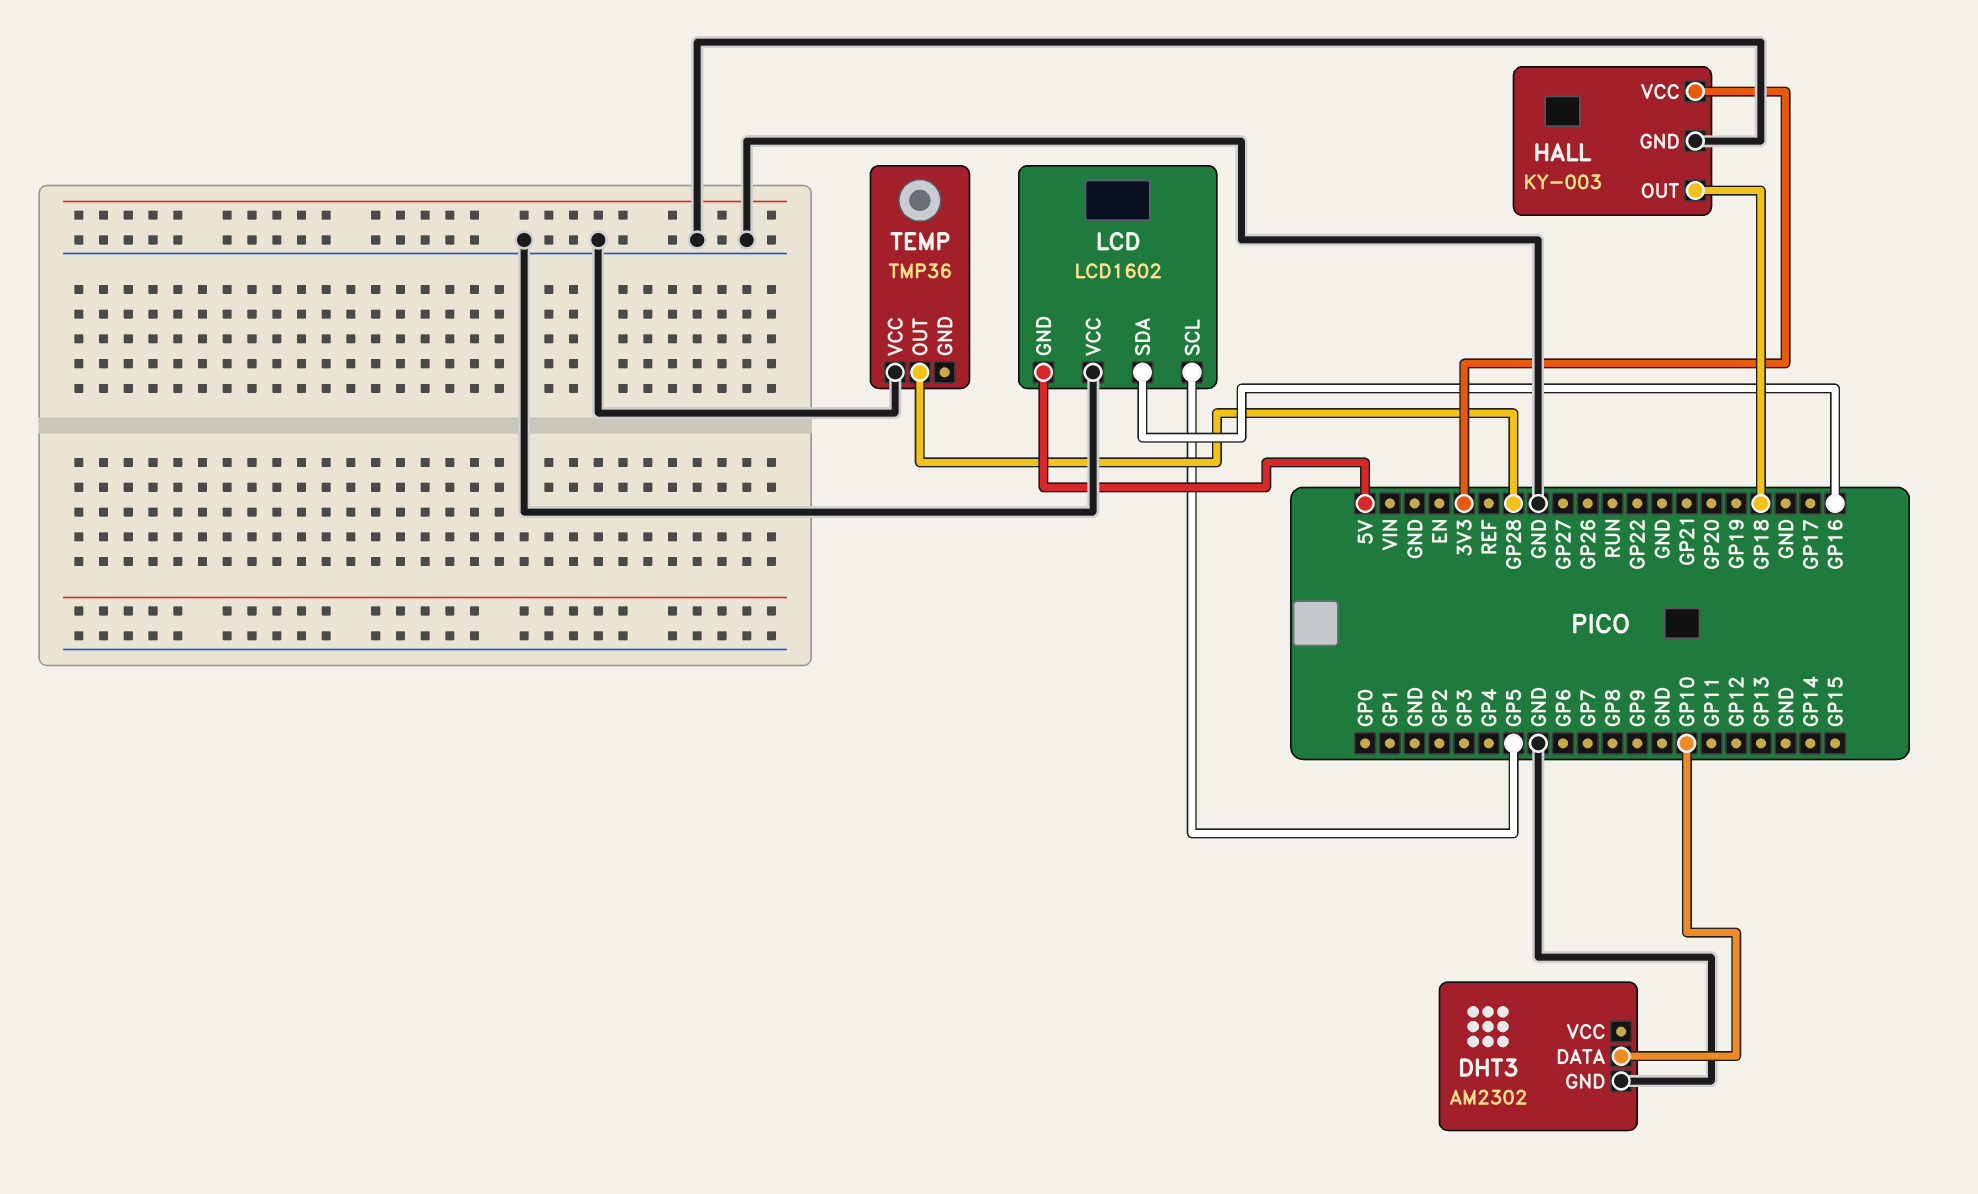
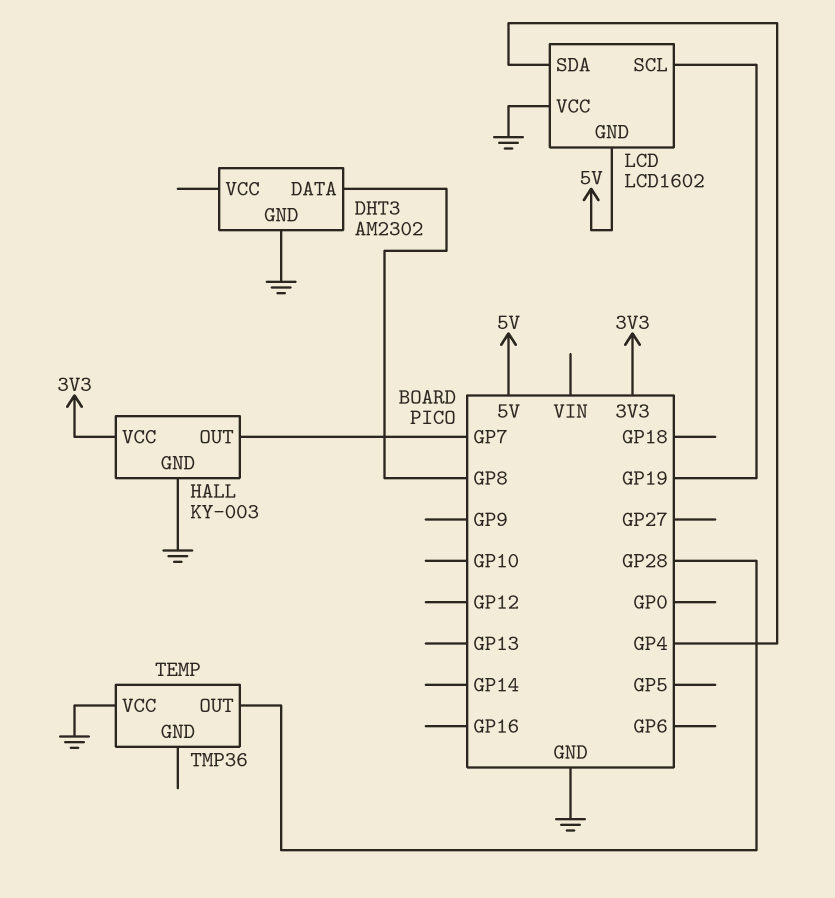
DHT3 pin DATA: GP10 -> GP8
HALL pin OUT: GP18 -> GP7
LCD pin SCL: GP5 -> GP19
LCD pin SDA: GP16 -> GP4

